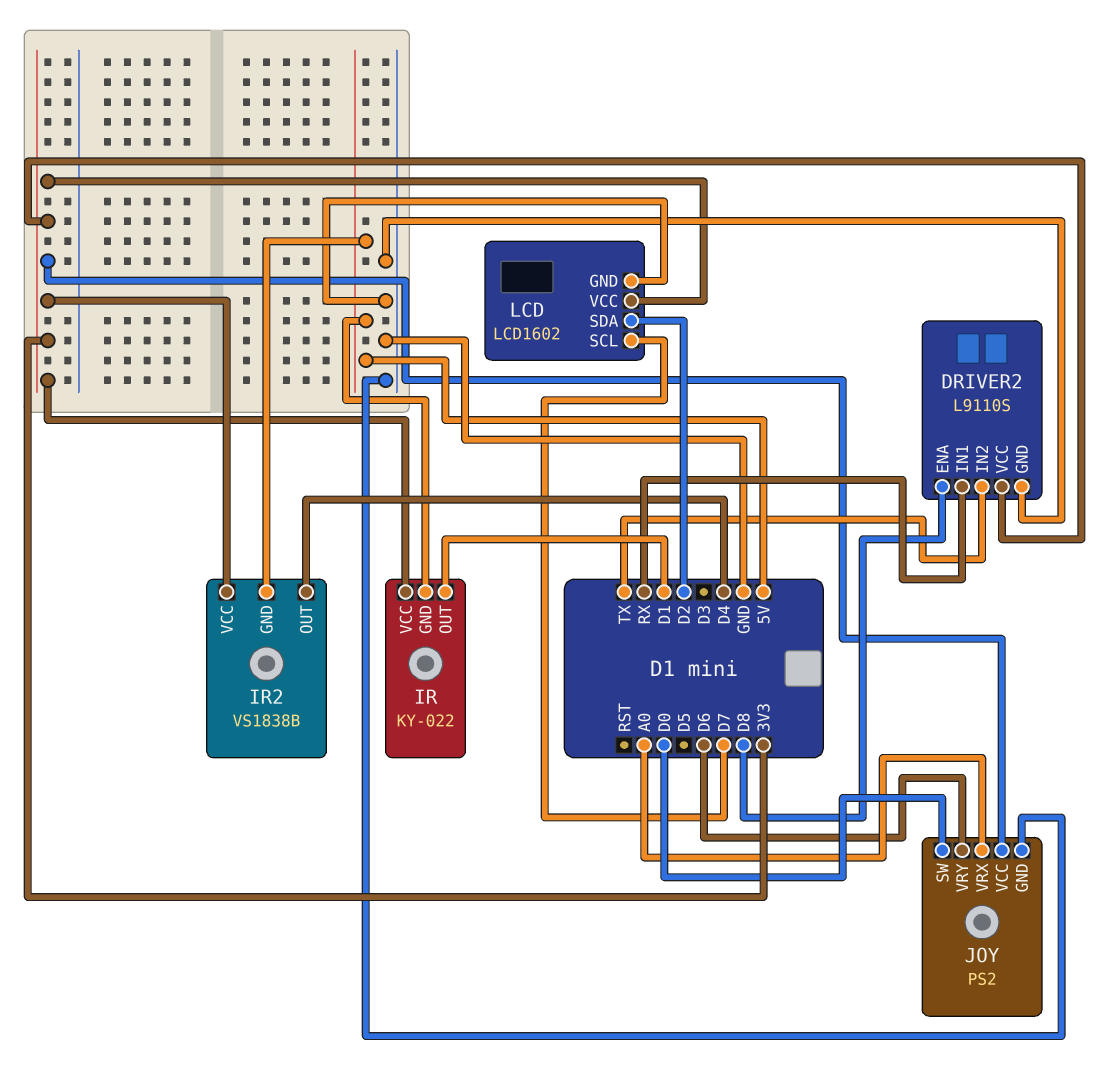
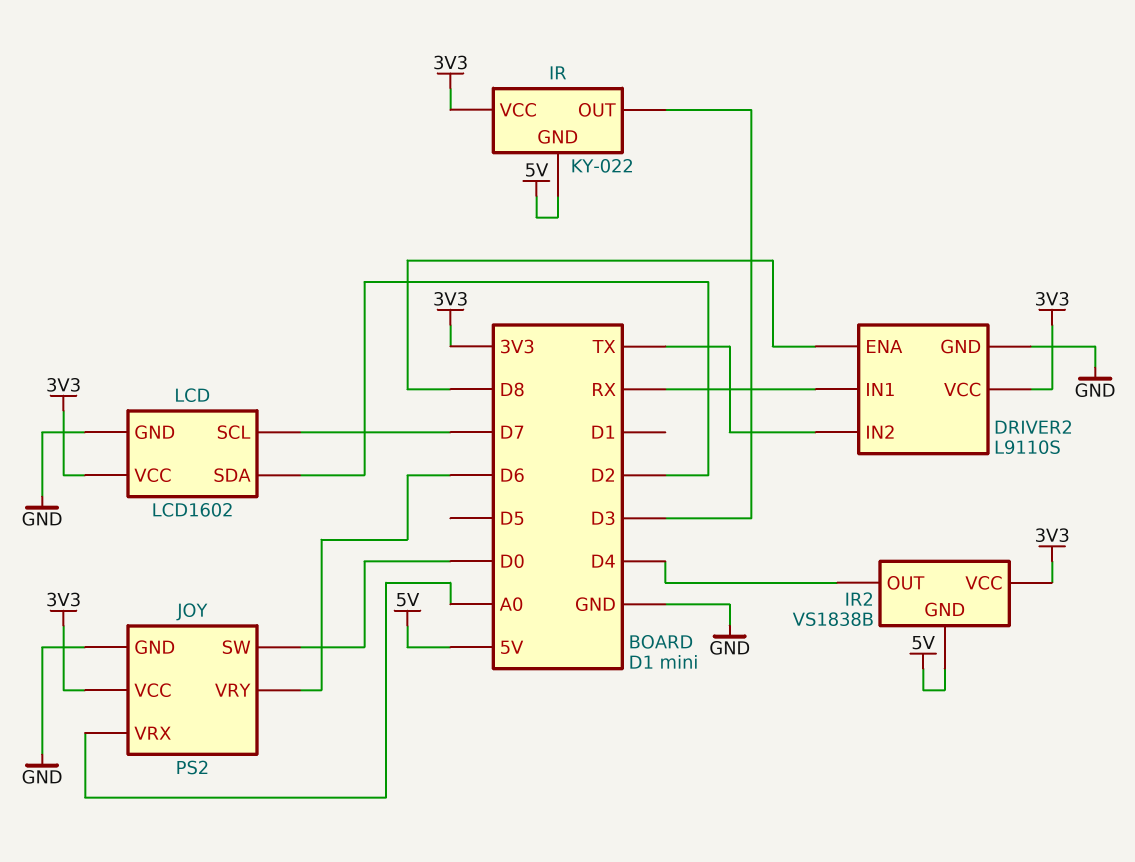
IR pin OUT: D1 -> D3

